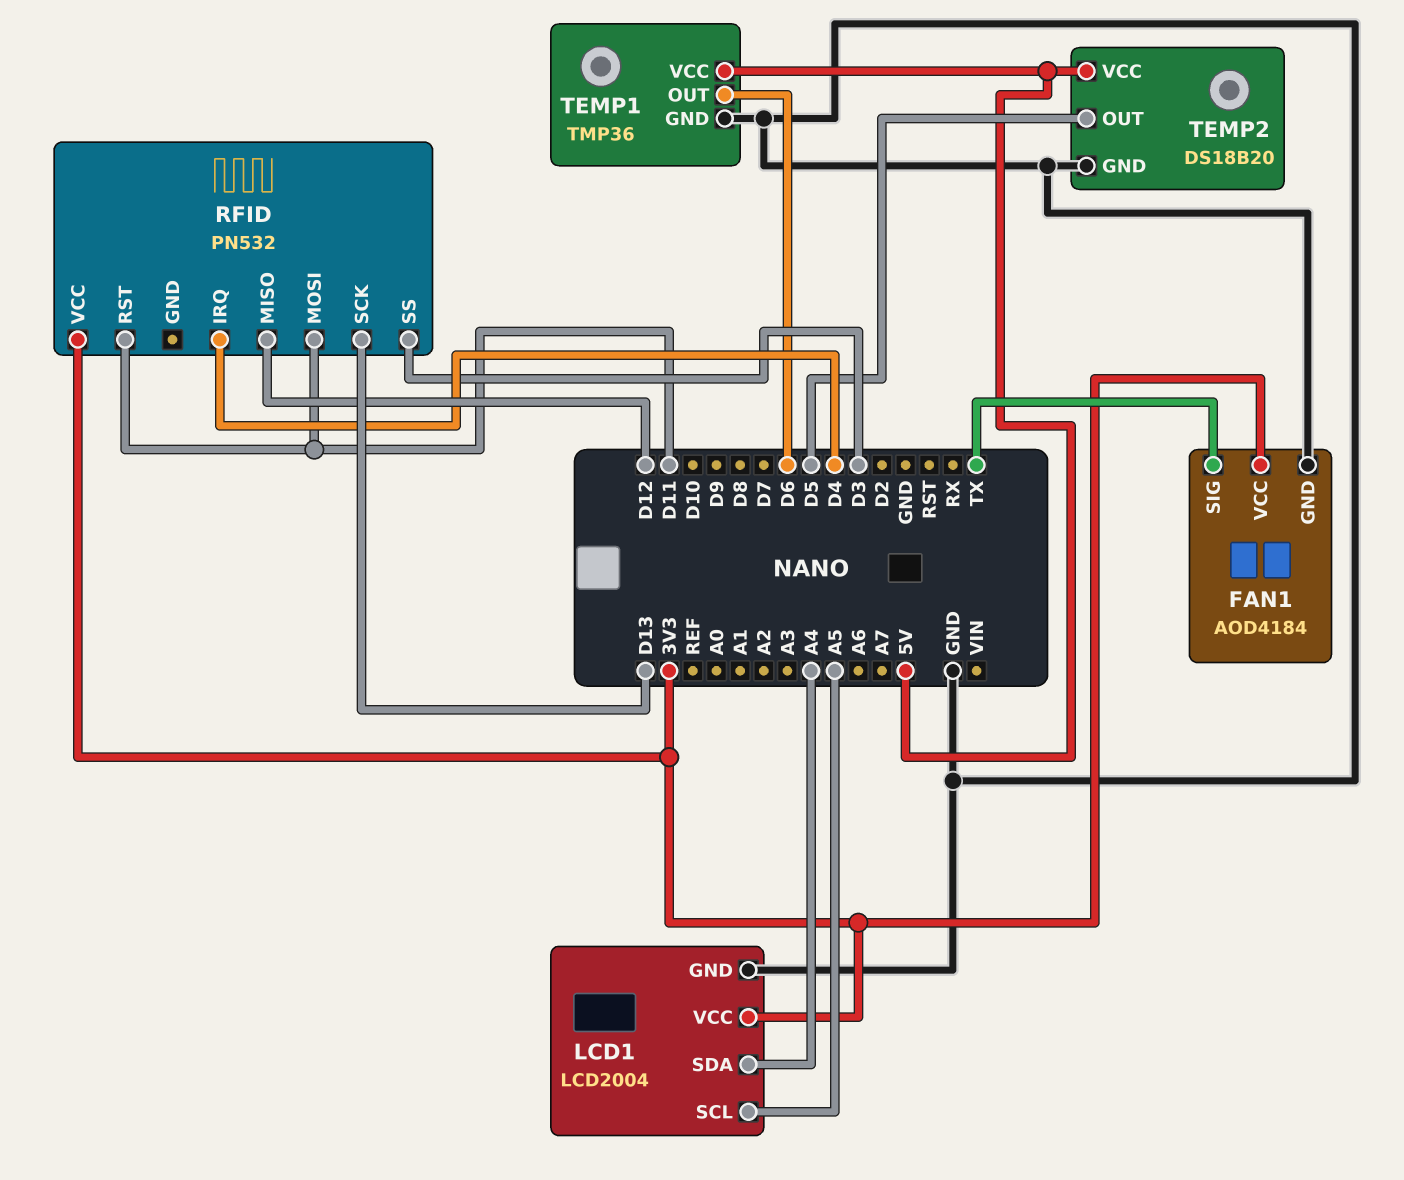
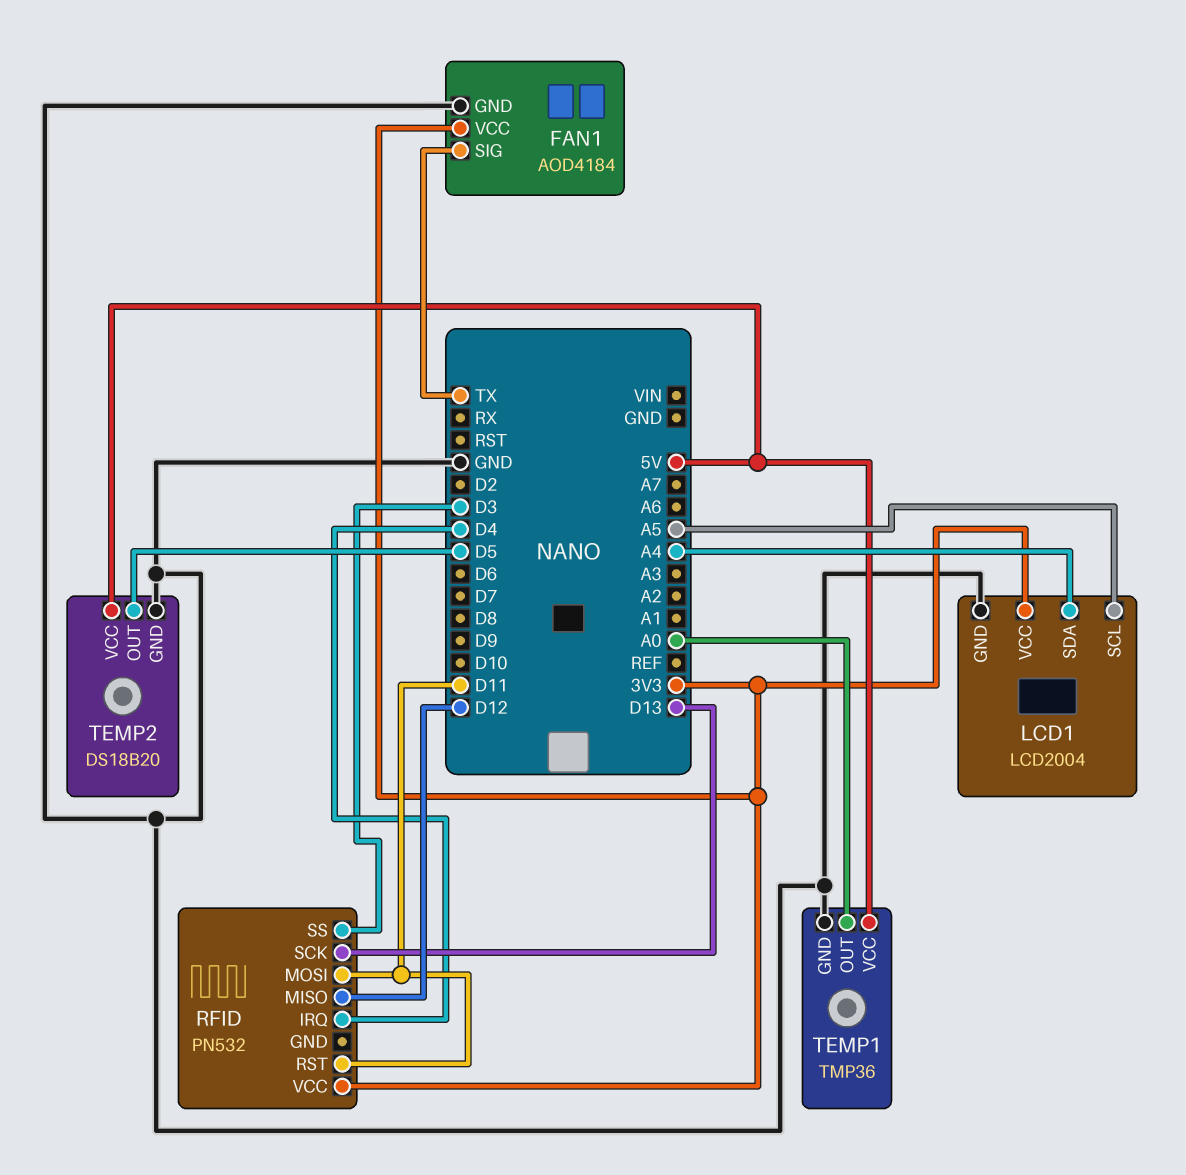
TEMP1 pin OUT: D6 -> A0

